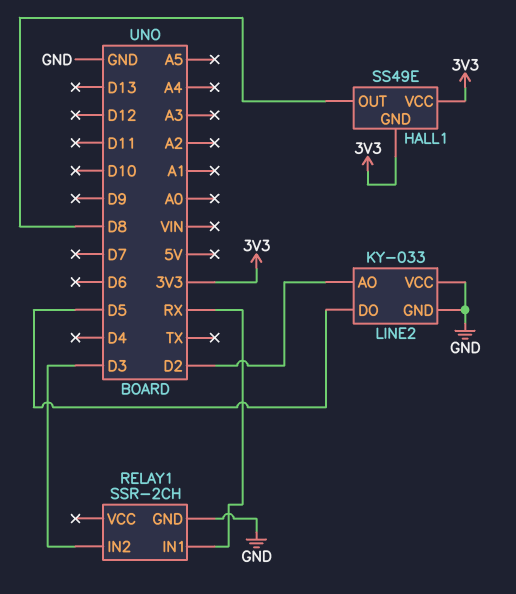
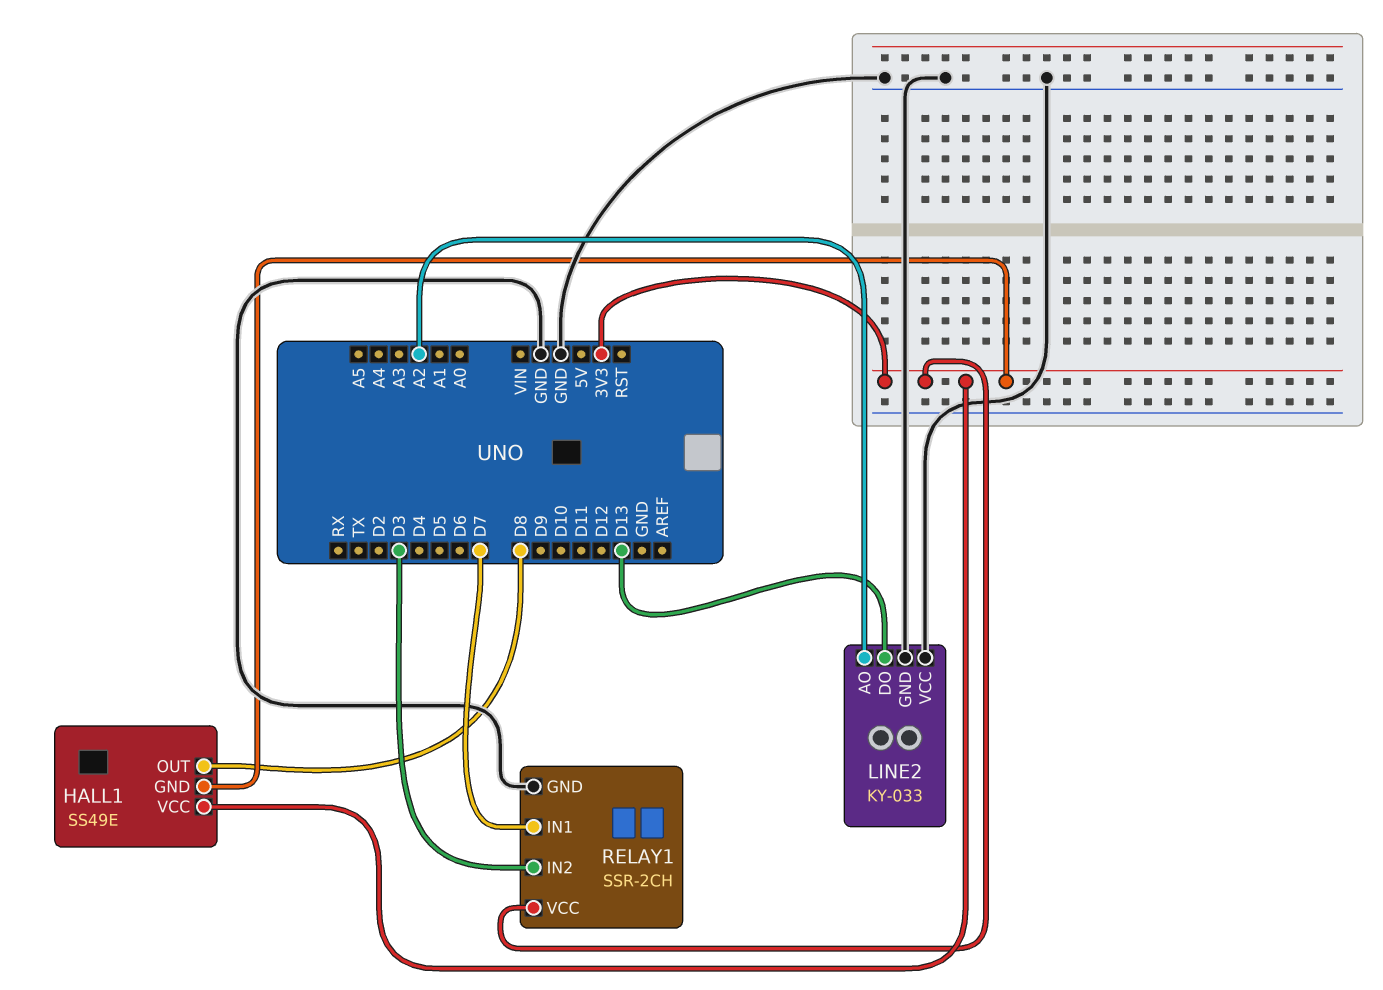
LINE2 pin AO: D2 -> A2
LINE2 pin DO: D5 -> D13
RELAY1 pin IN1: RX -> D7
RELAY1 pin VCC: none -> 3V3

